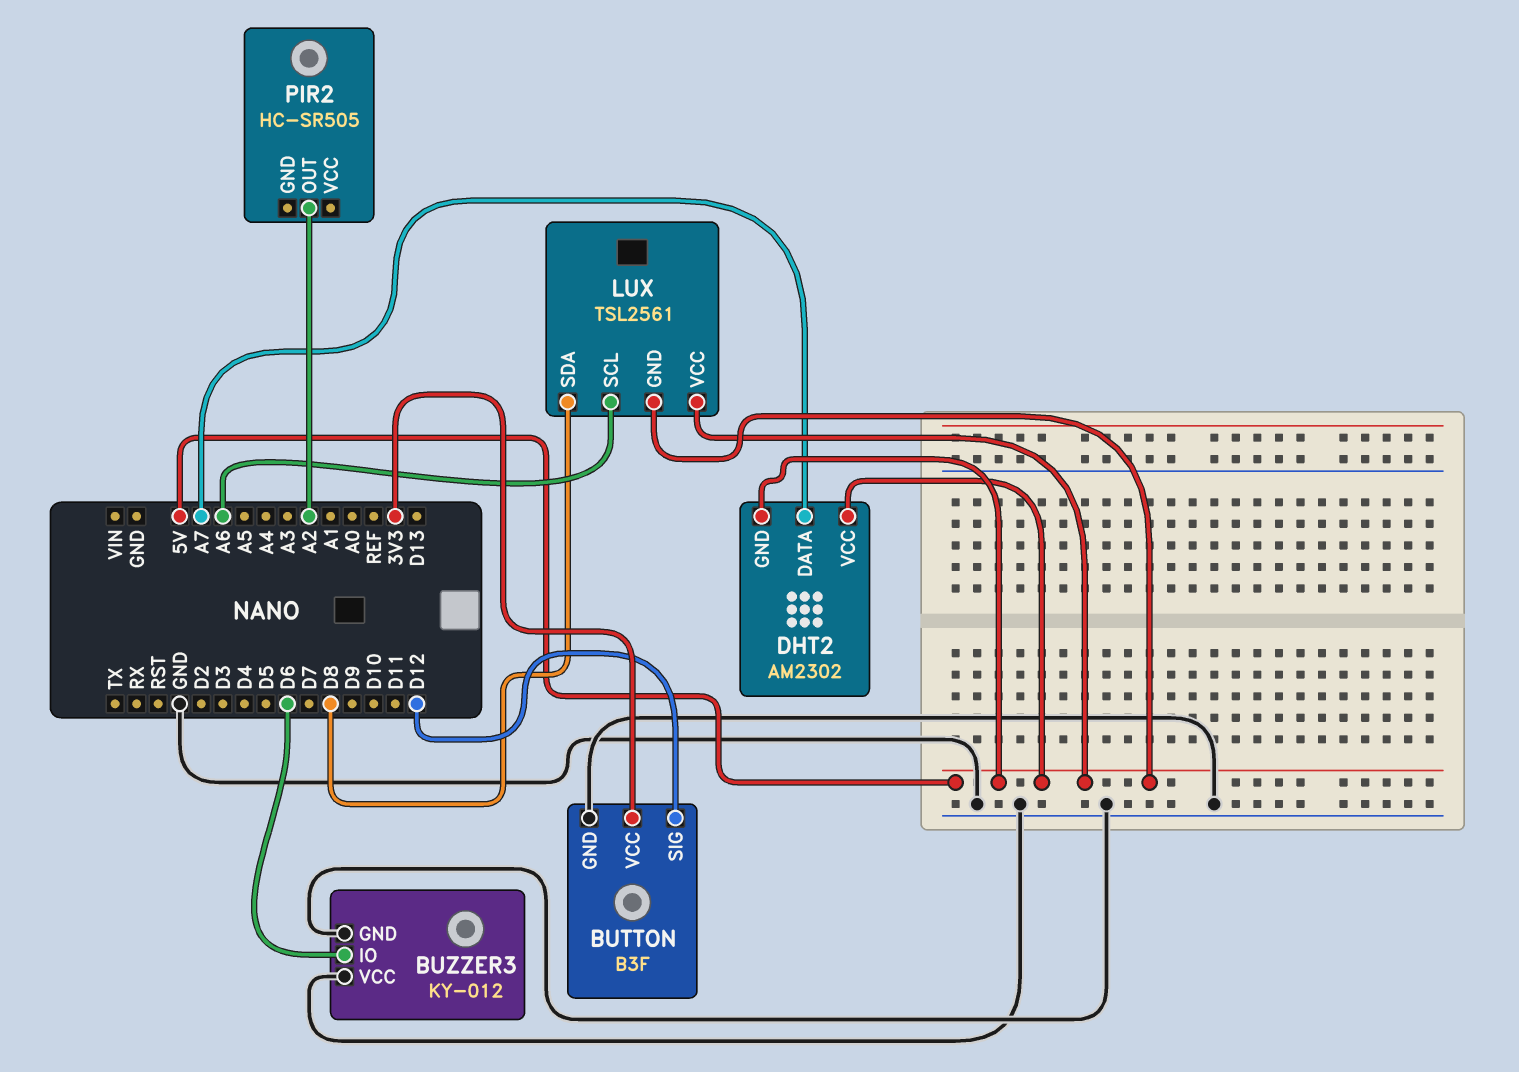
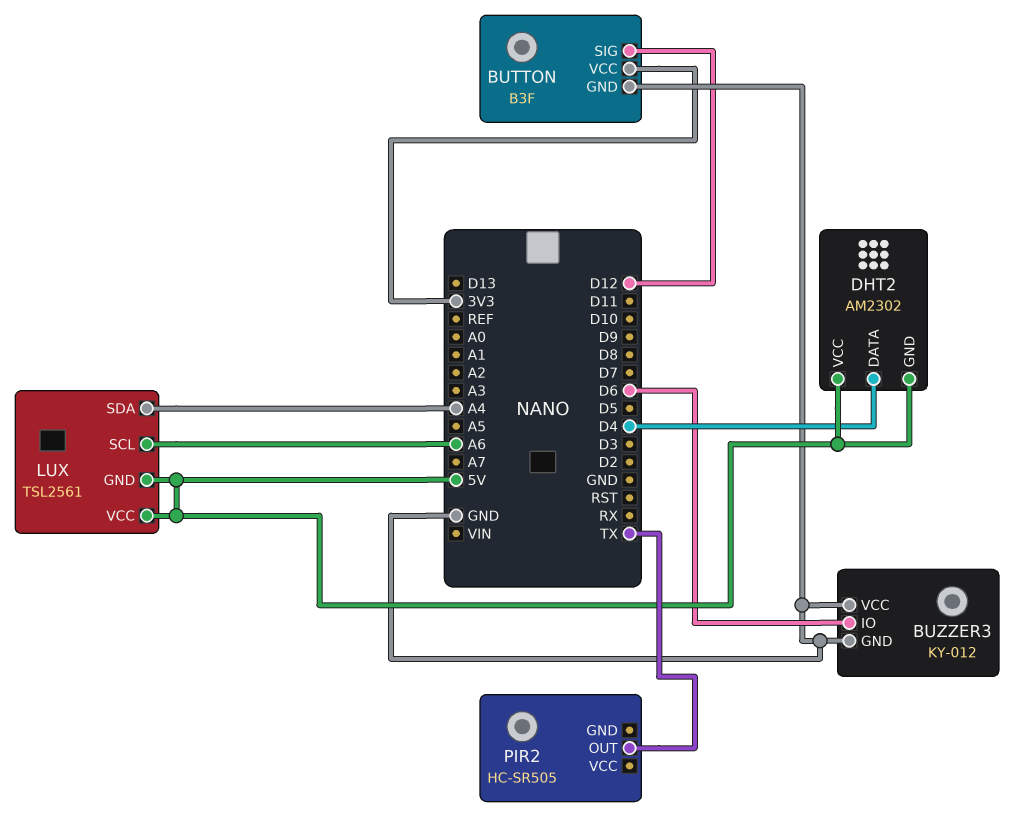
DHT2 pin DATA: A7 -> D4
LUX pin SDA: D8 -> A4
PIR2 pin OUT: A2 -> TX

